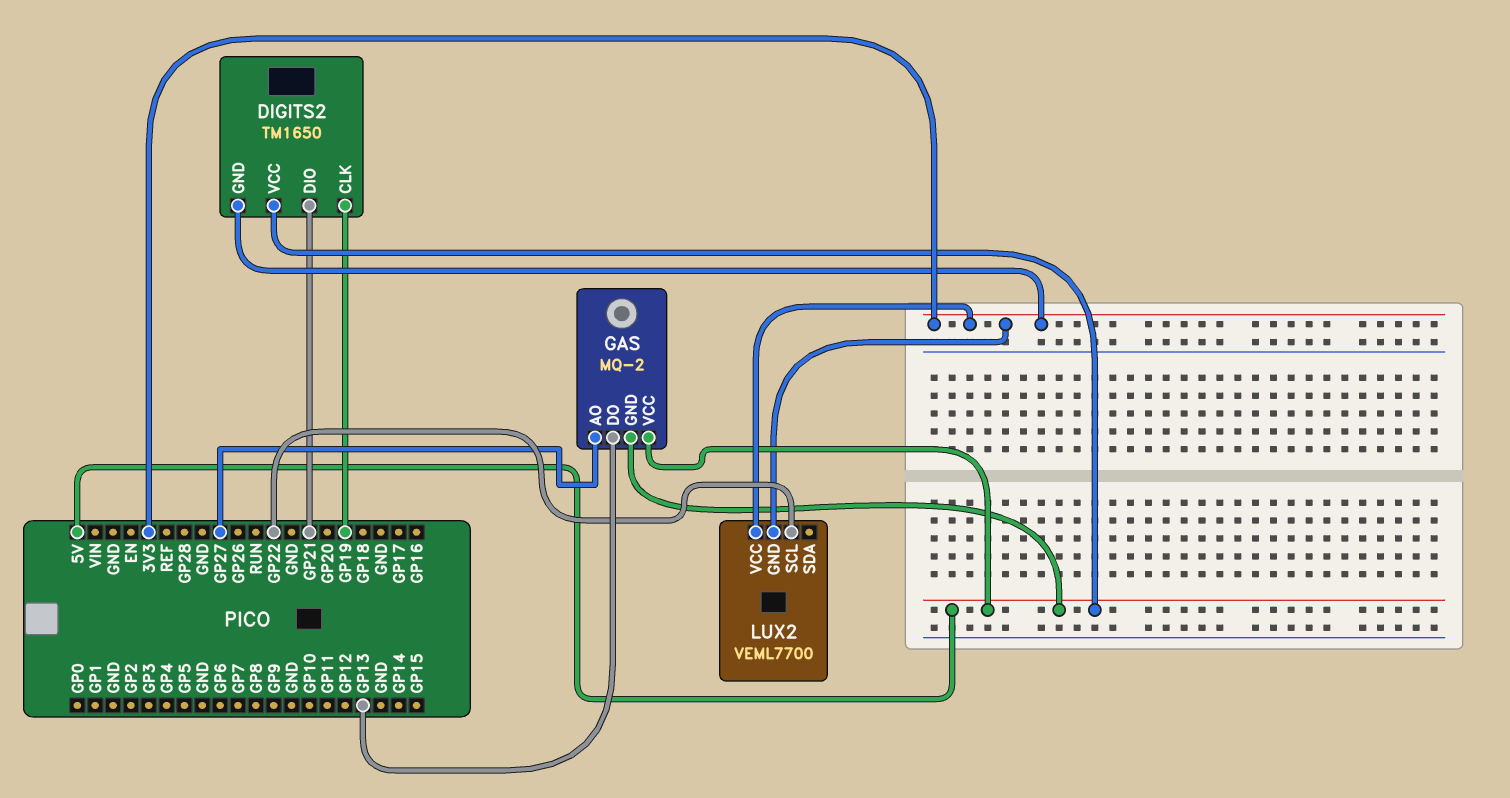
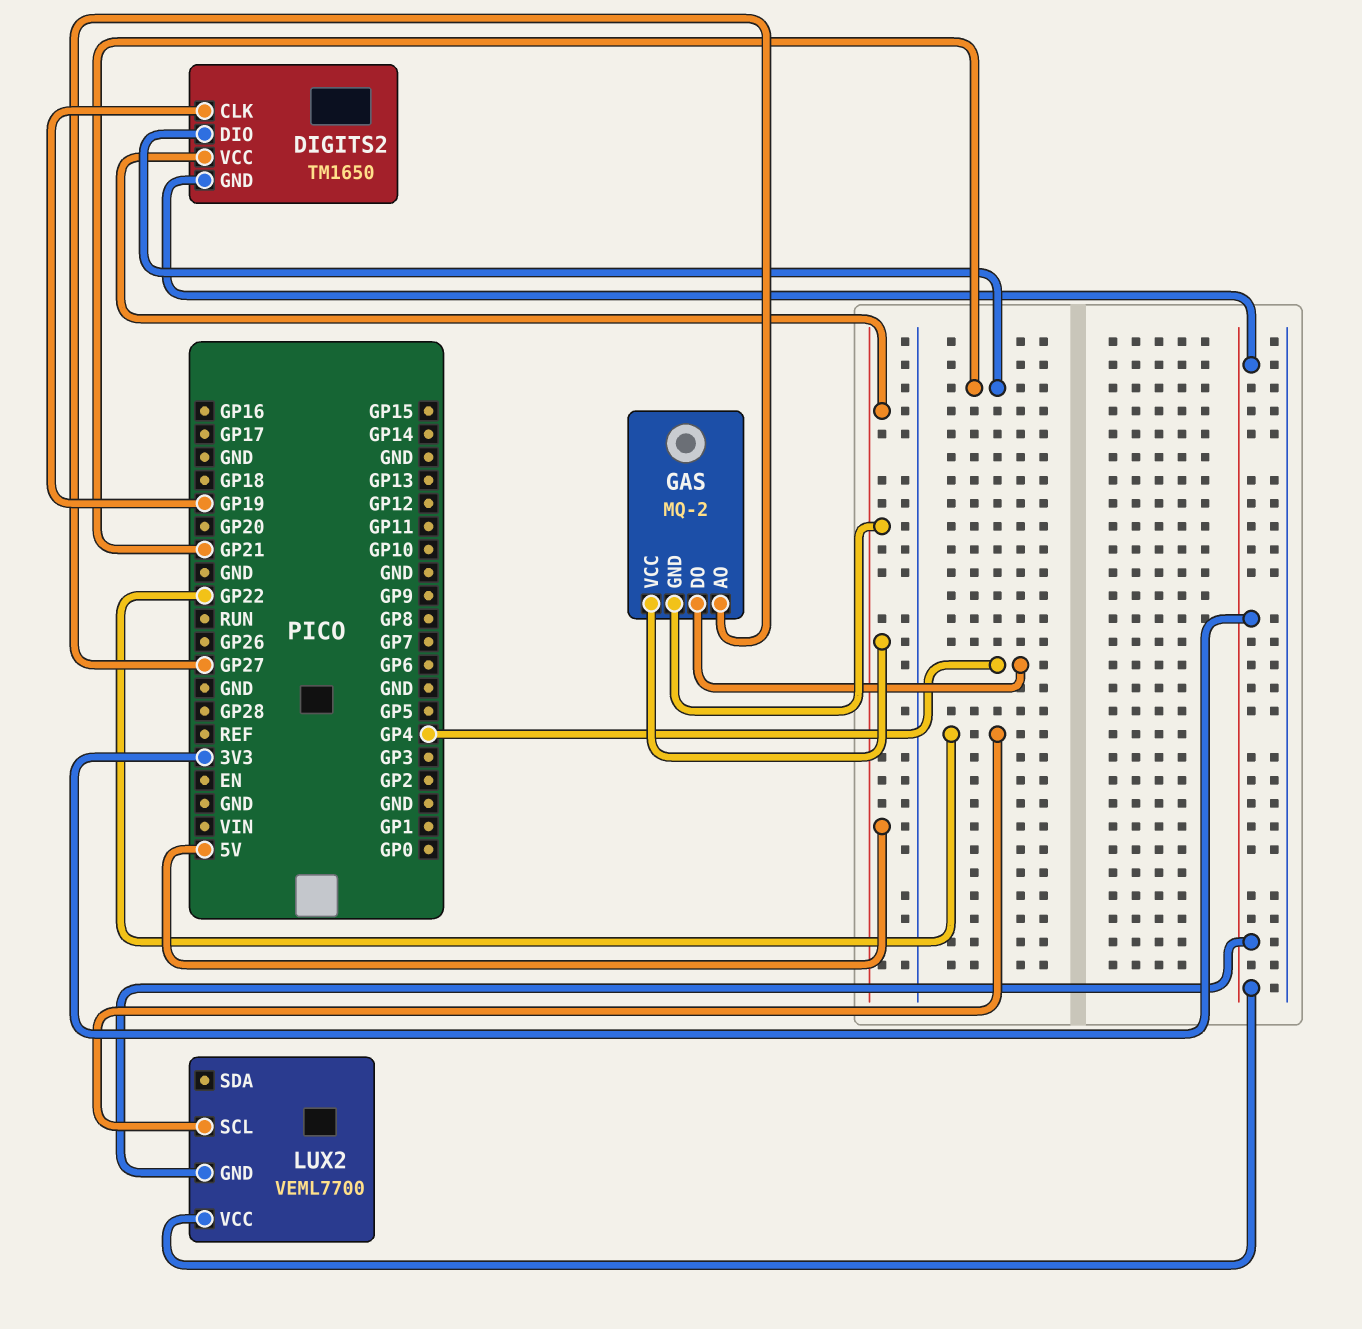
GAS pin DO: GP13 -> GP4

